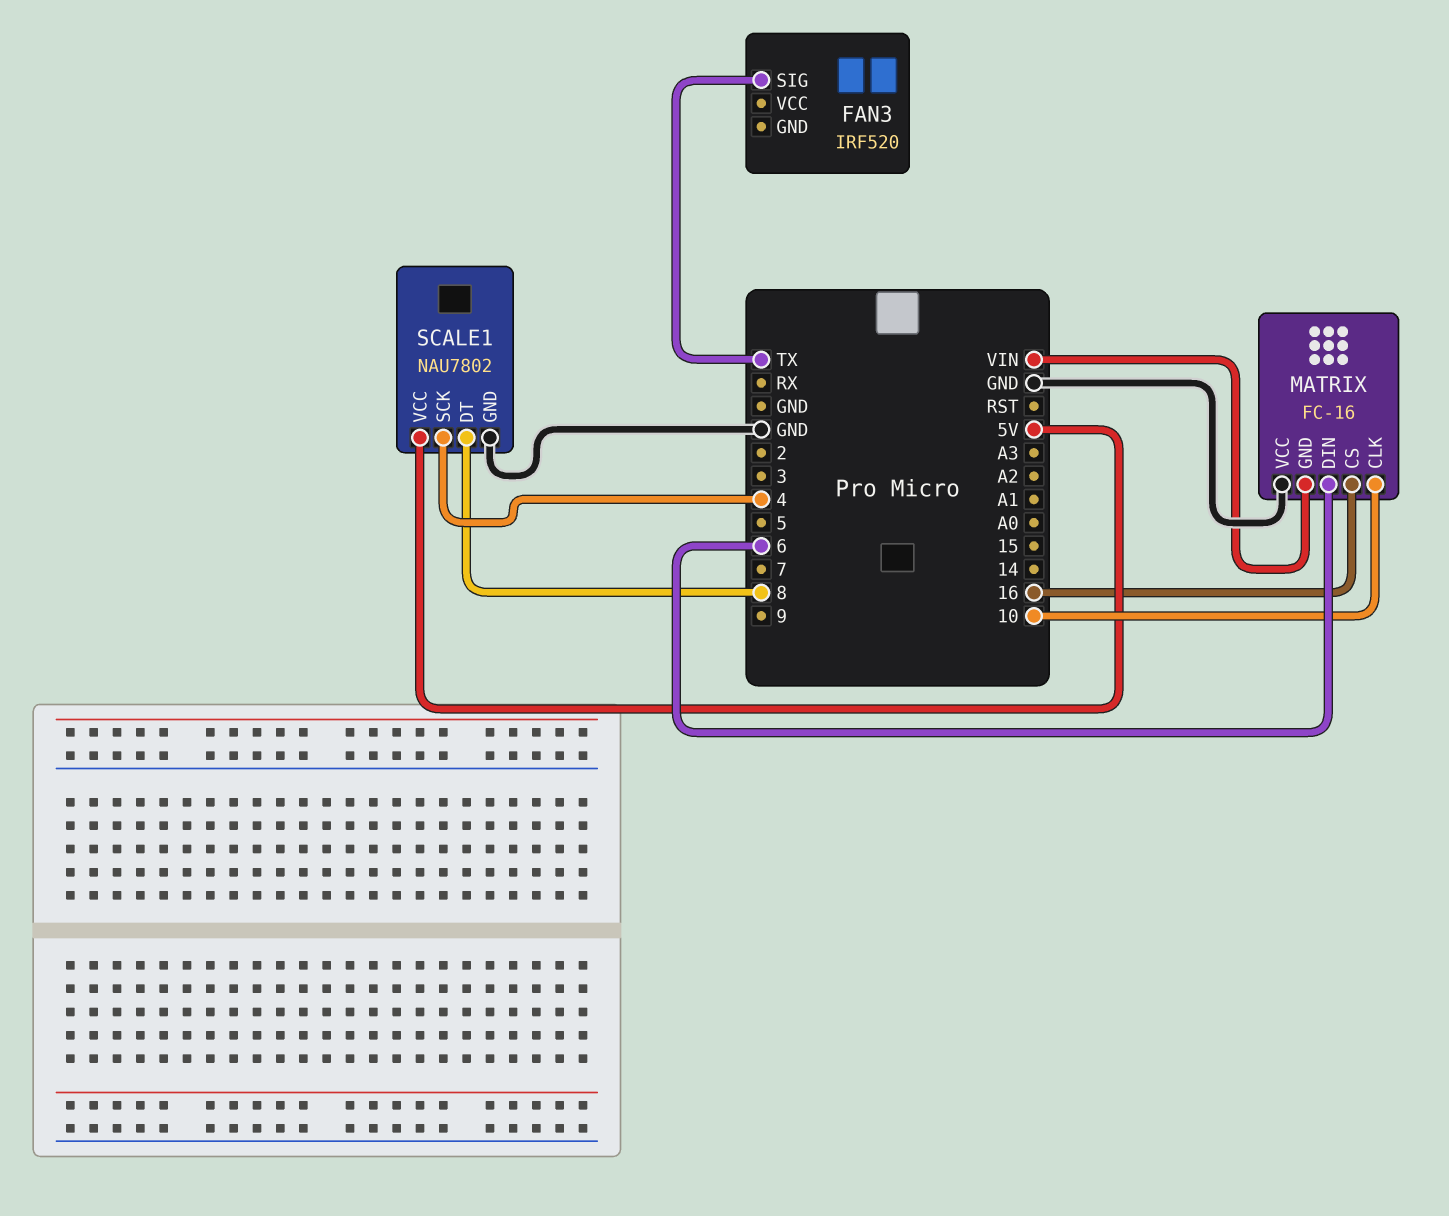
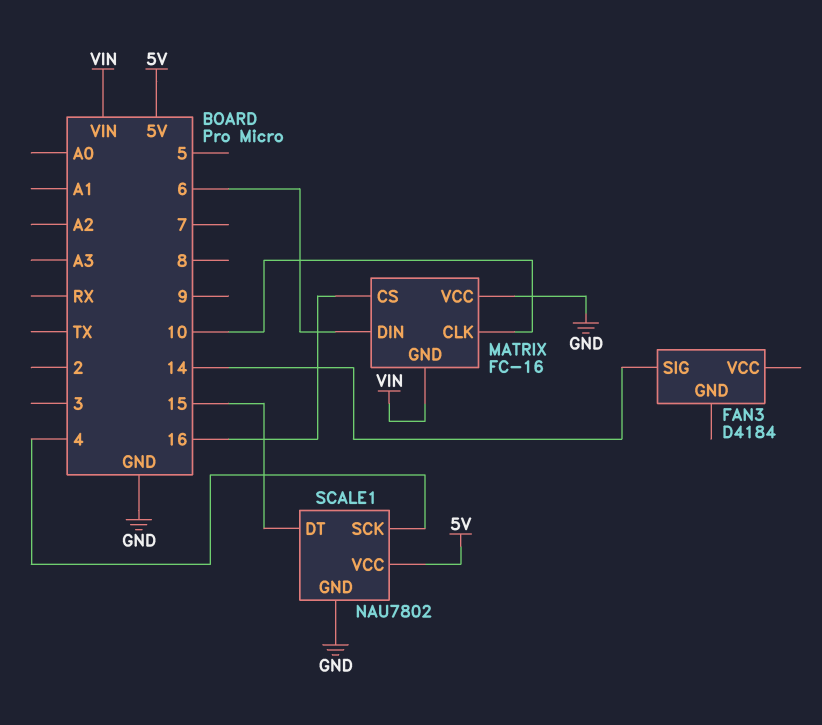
FAN3: IRF520 -> D4184
FAN3 pin SIG: TX -> 14
SCALE1 pin DT: 8 -> 15

